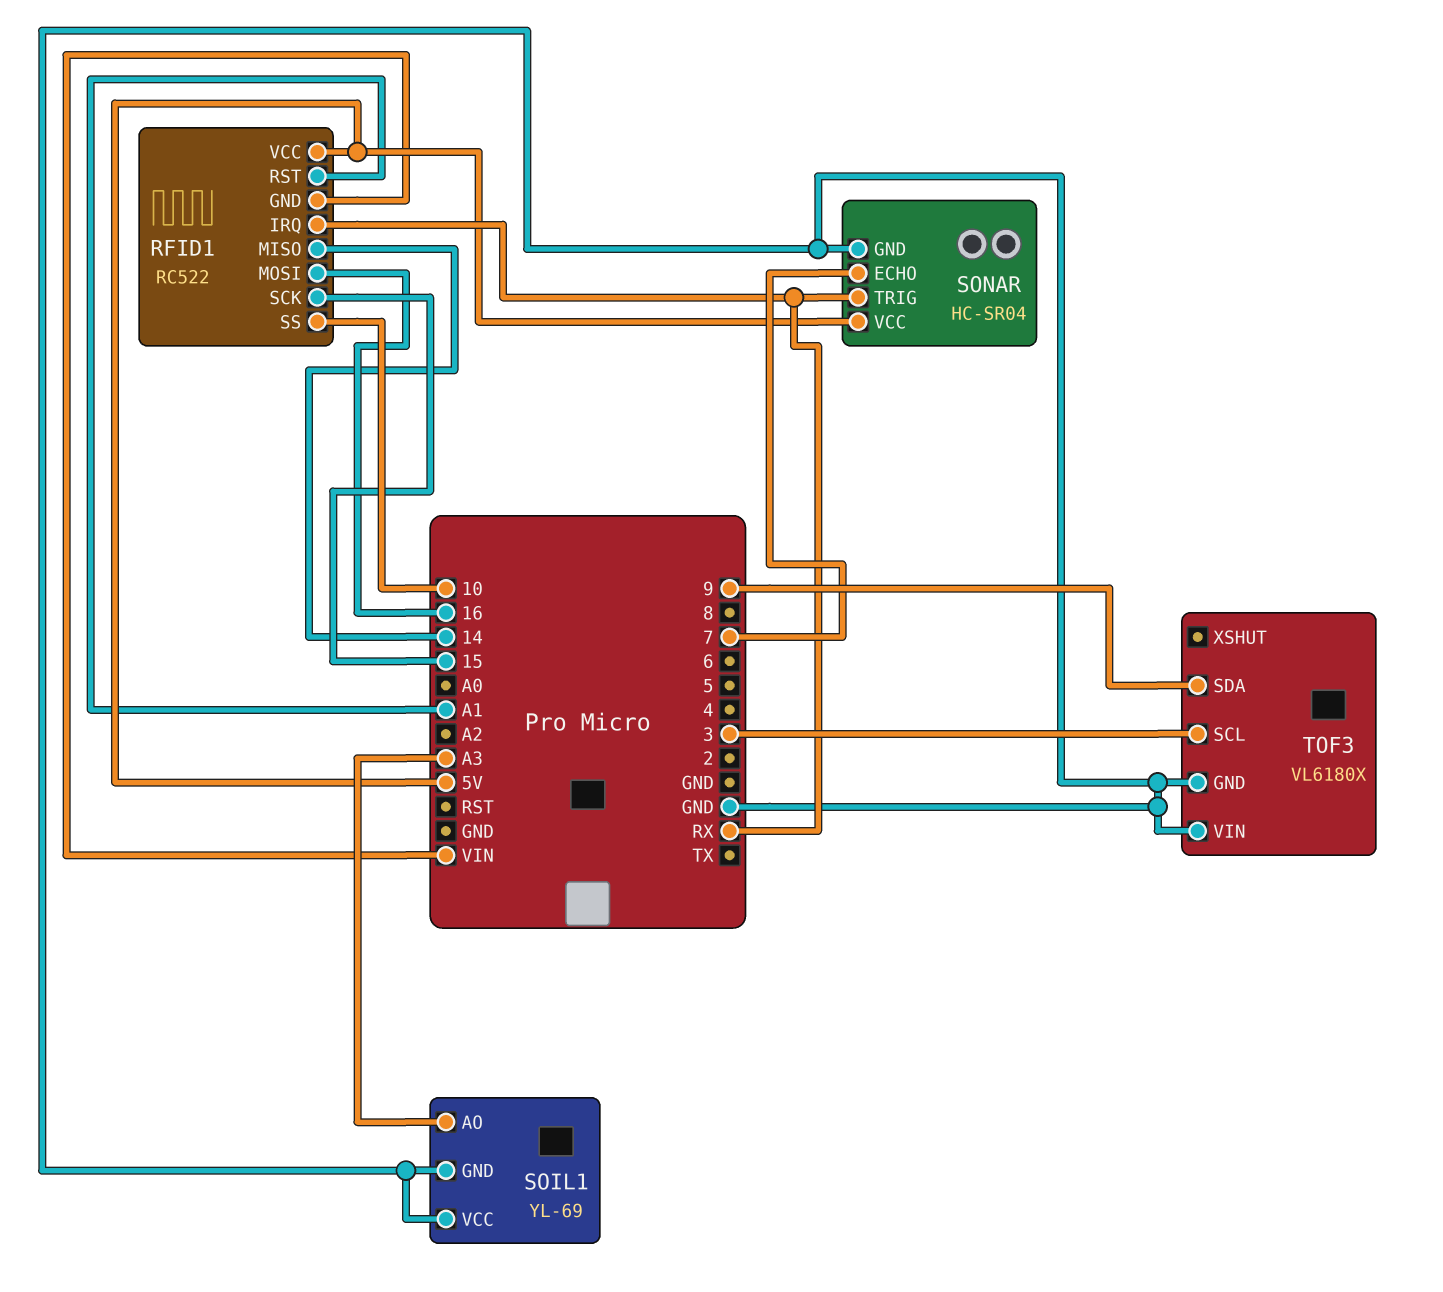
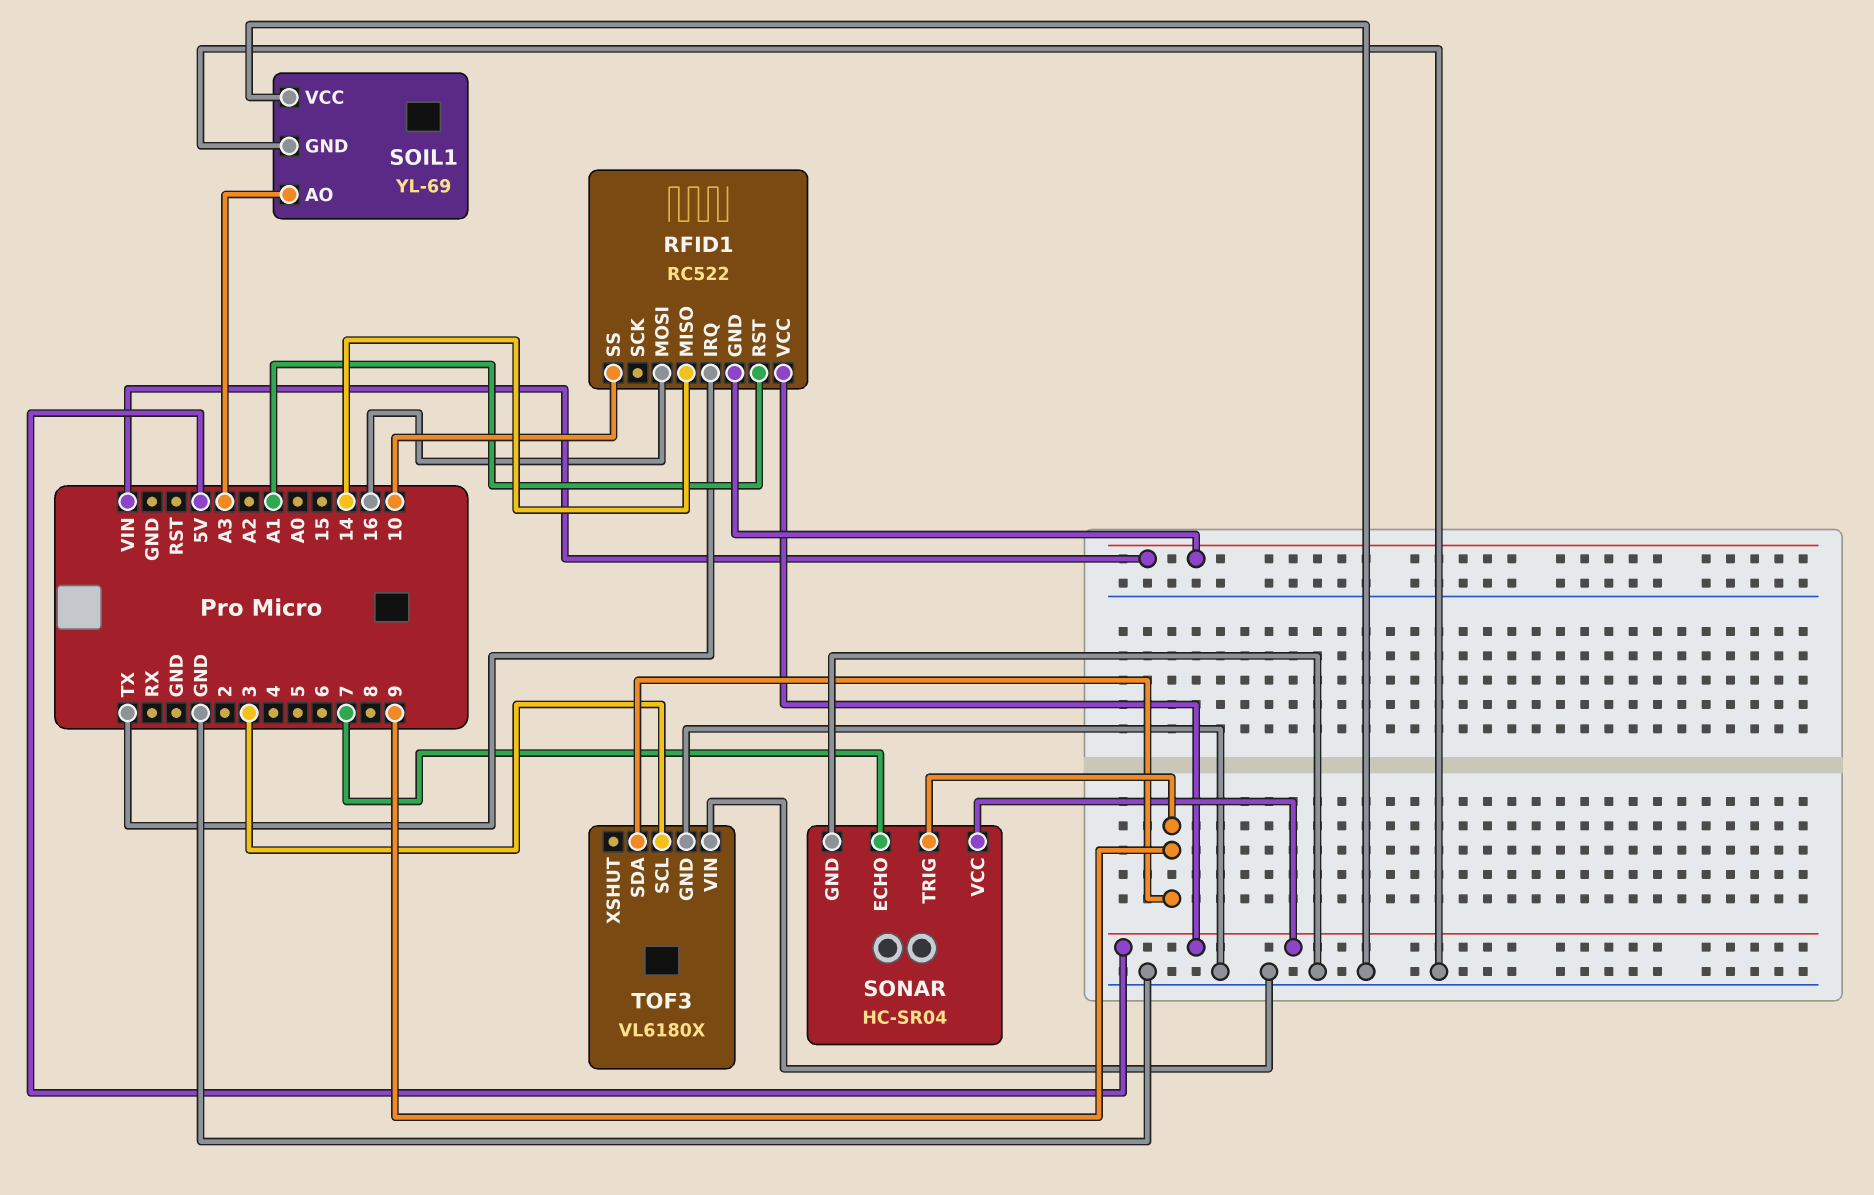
RFID1 pin IRQ: RX -> TX
RFID1 pin SCK: 15 -> none
SONAR pin TRIG: RX -> 9

